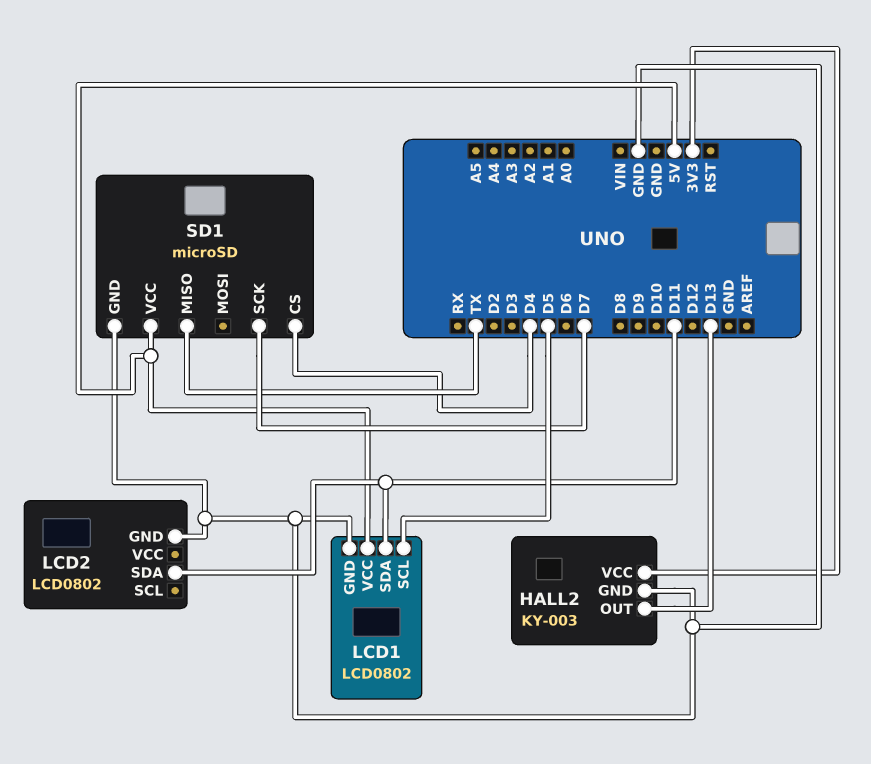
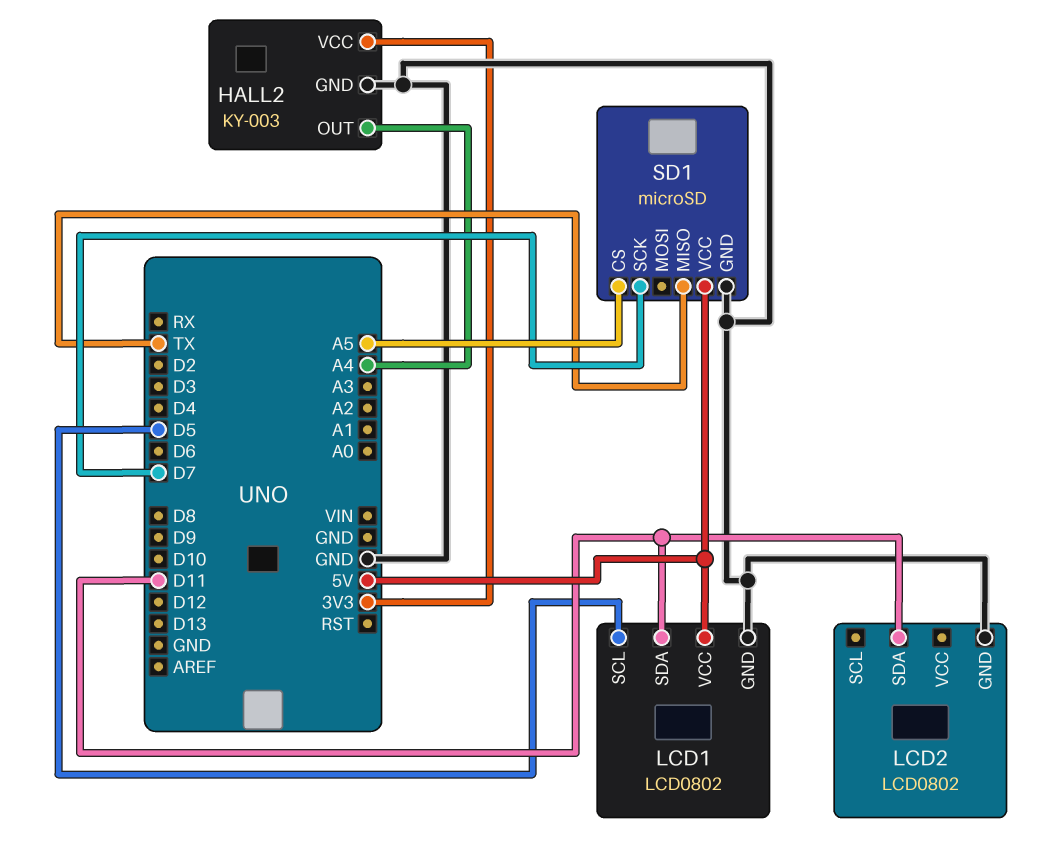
HALL2 pin OUT: D13 -> A4
SD1 pin CS: D4 -> A5

